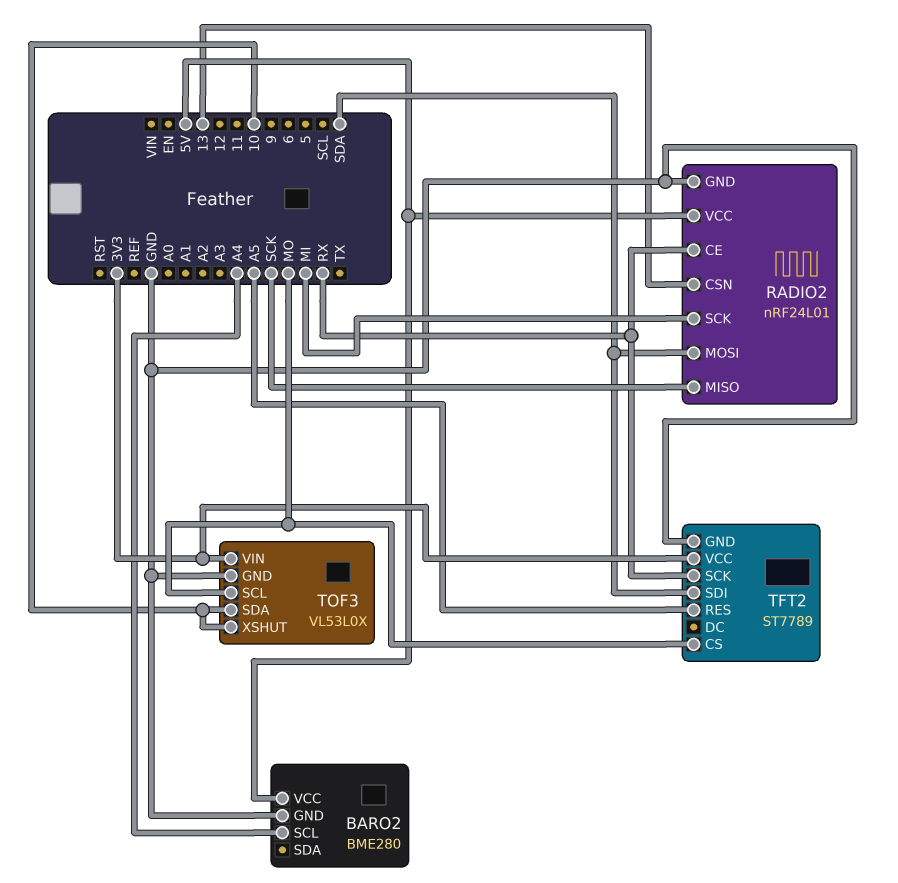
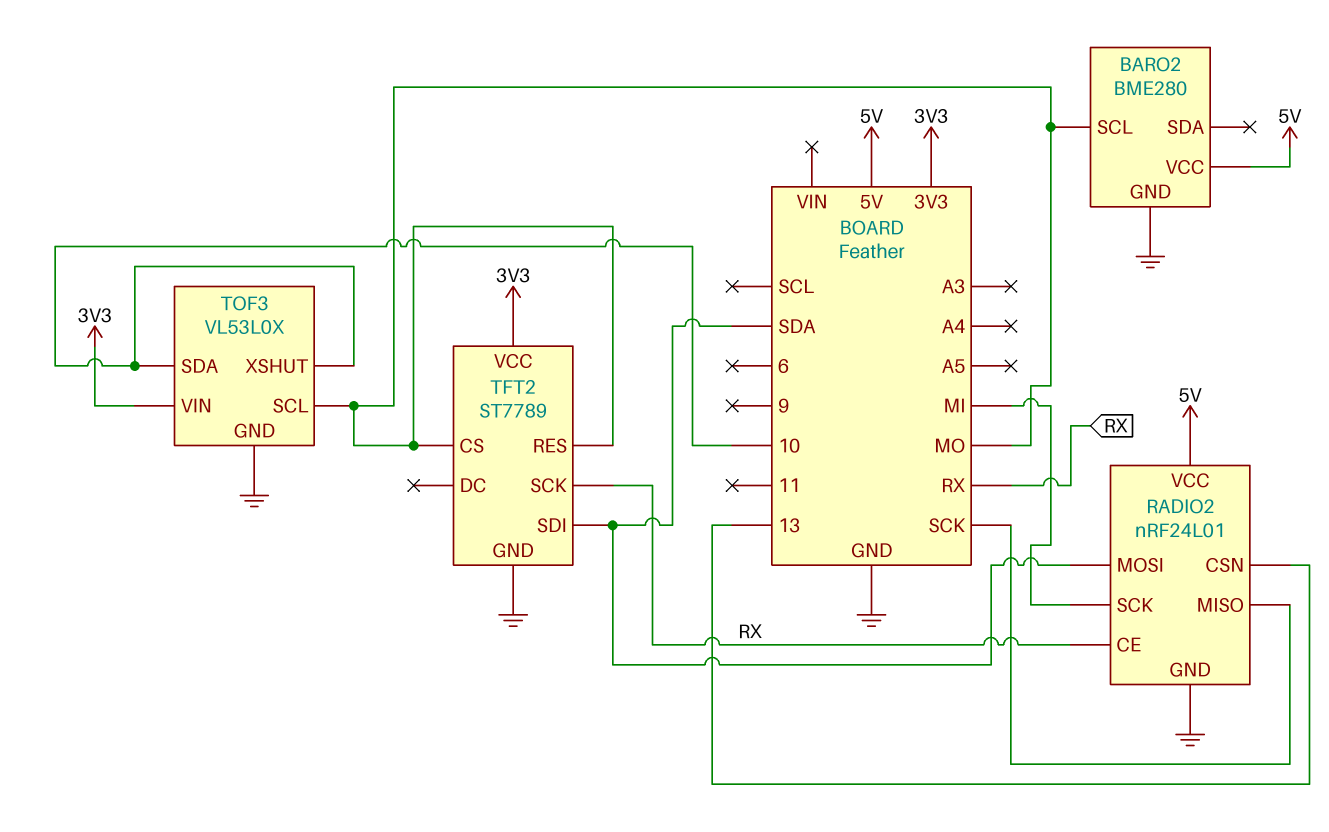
BARO2 pin SCL: A4 -> MO
TFT2 pin RES: A5 -> MO

